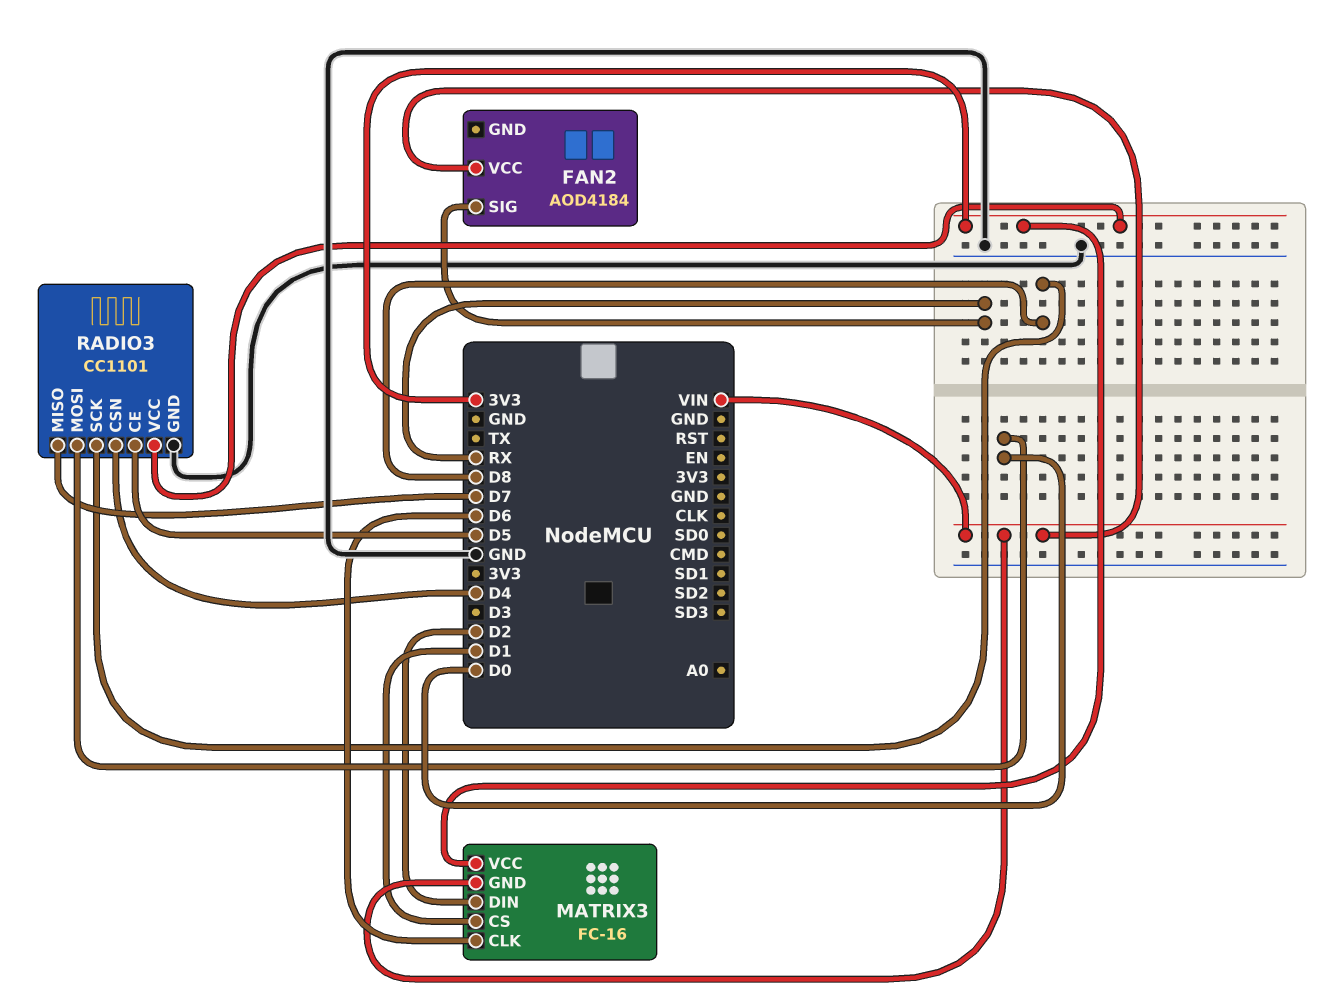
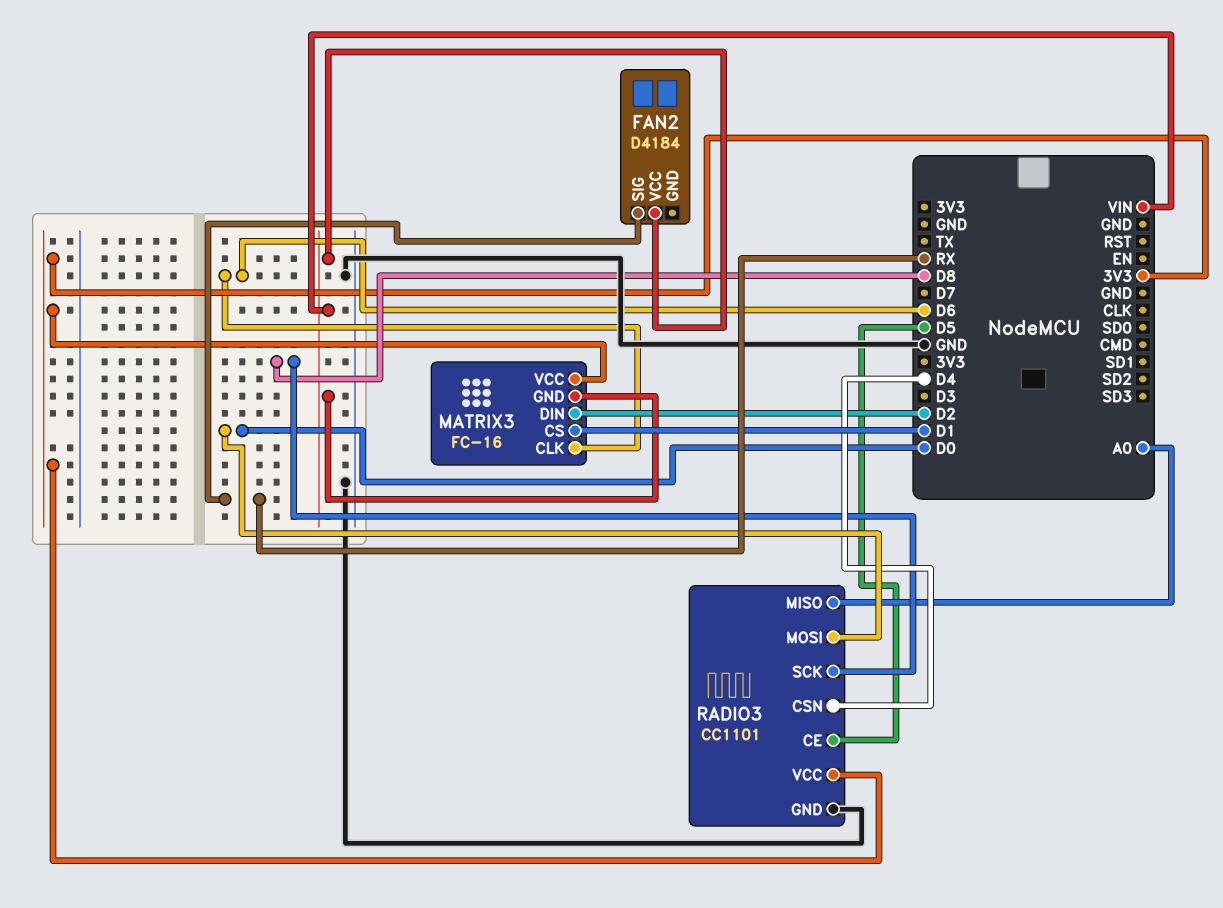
FAN2: AOD4184 -> D4184
RADIO3 pin MISO: D7 -> A0

